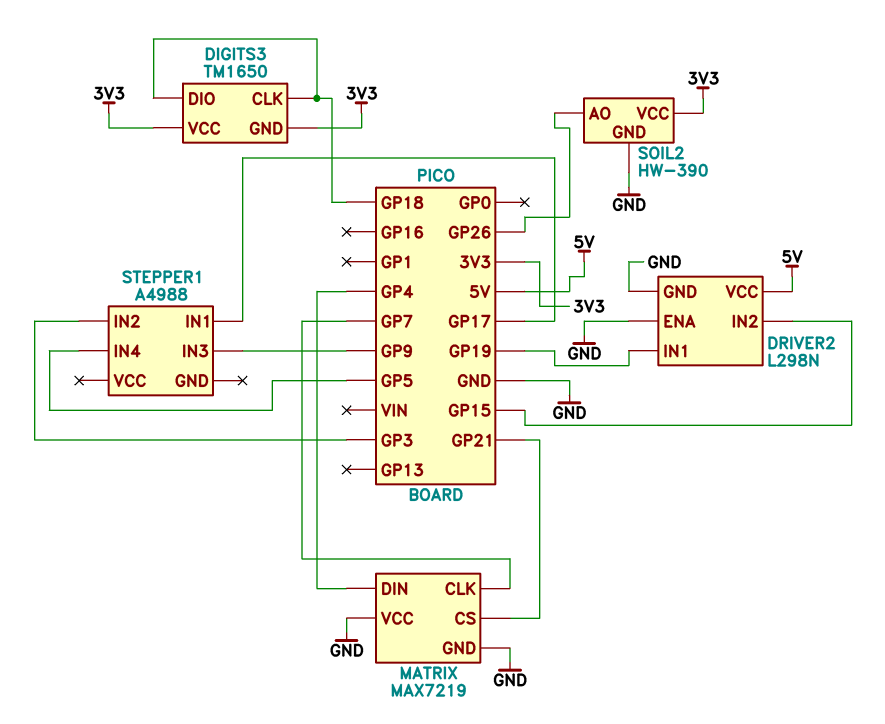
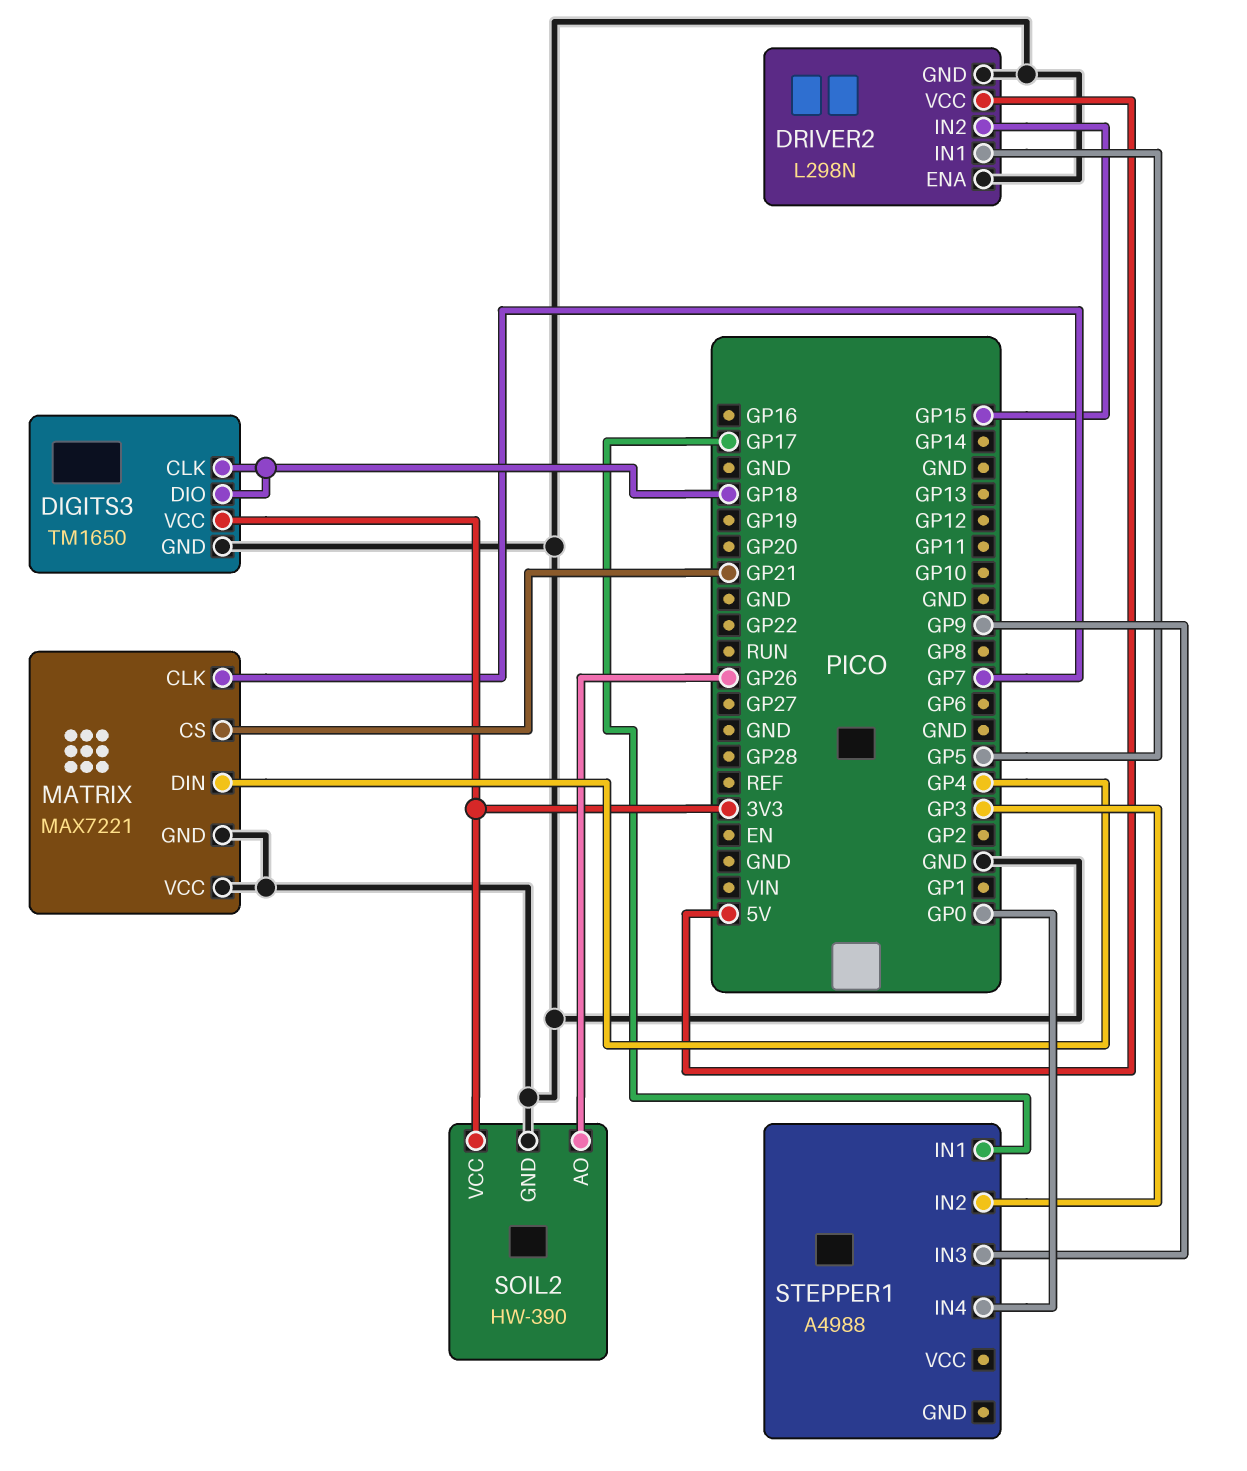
DIGITS3 pin GND: 3V3 -> GND
DRIVER2 pin IN1: GP19 -> GP5
MATRIX: MAX7219 -> MAX7221
STEPPER1 pin IN4: GP5 -> GP0

